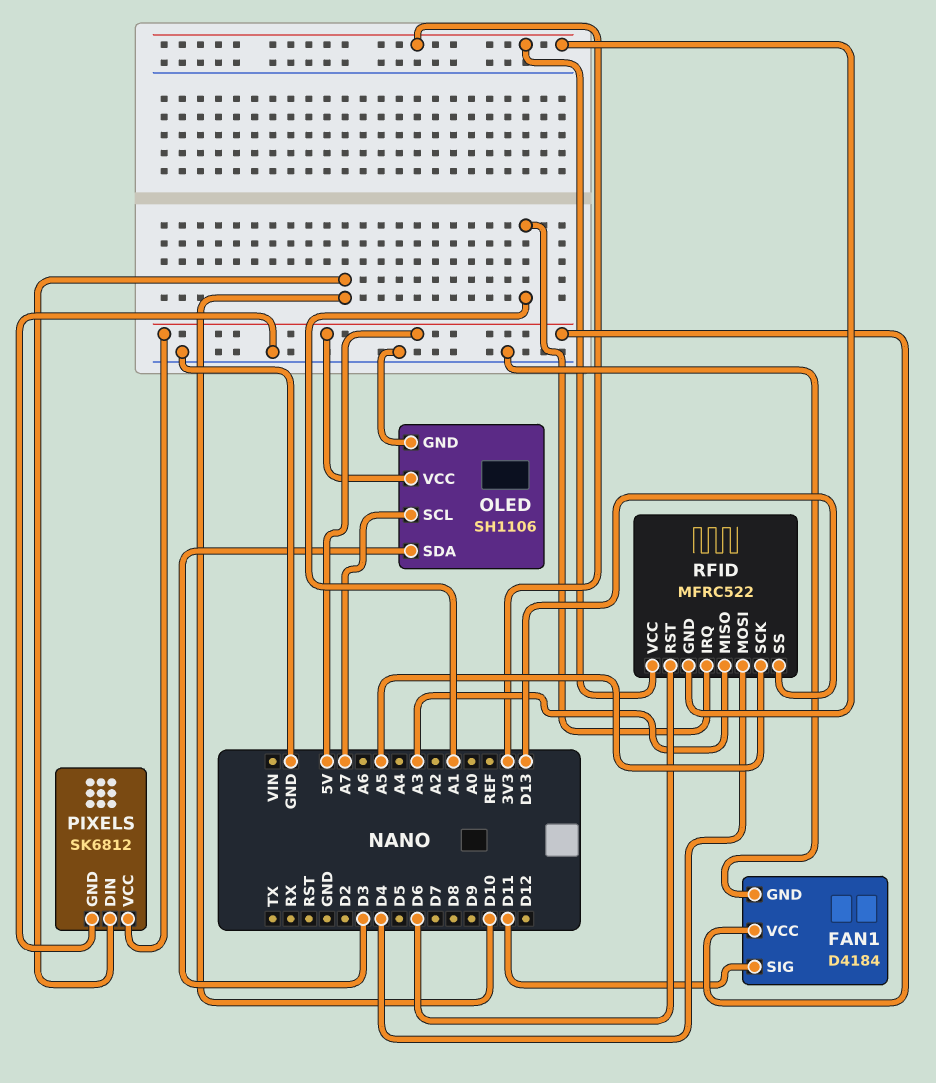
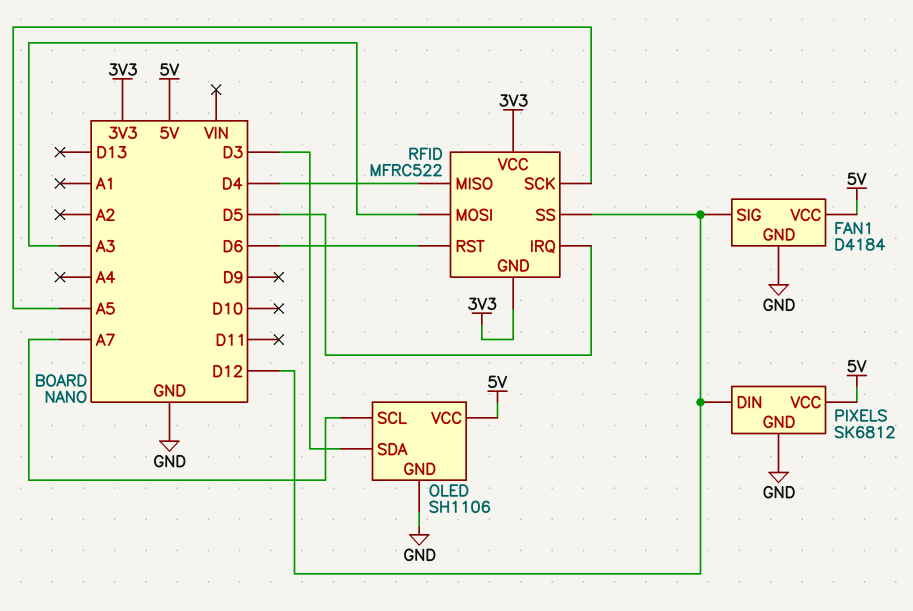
FAN1 pin SIG: D11 -> D12
PIXELS pin DIN: D10 -> D12
RFID pin IRQ: A1 -> D5
RFID pin MISO: A3 -> D4
RFID pin MOSI: D4 -> A3
RFID pin SS: D13 -> D12

